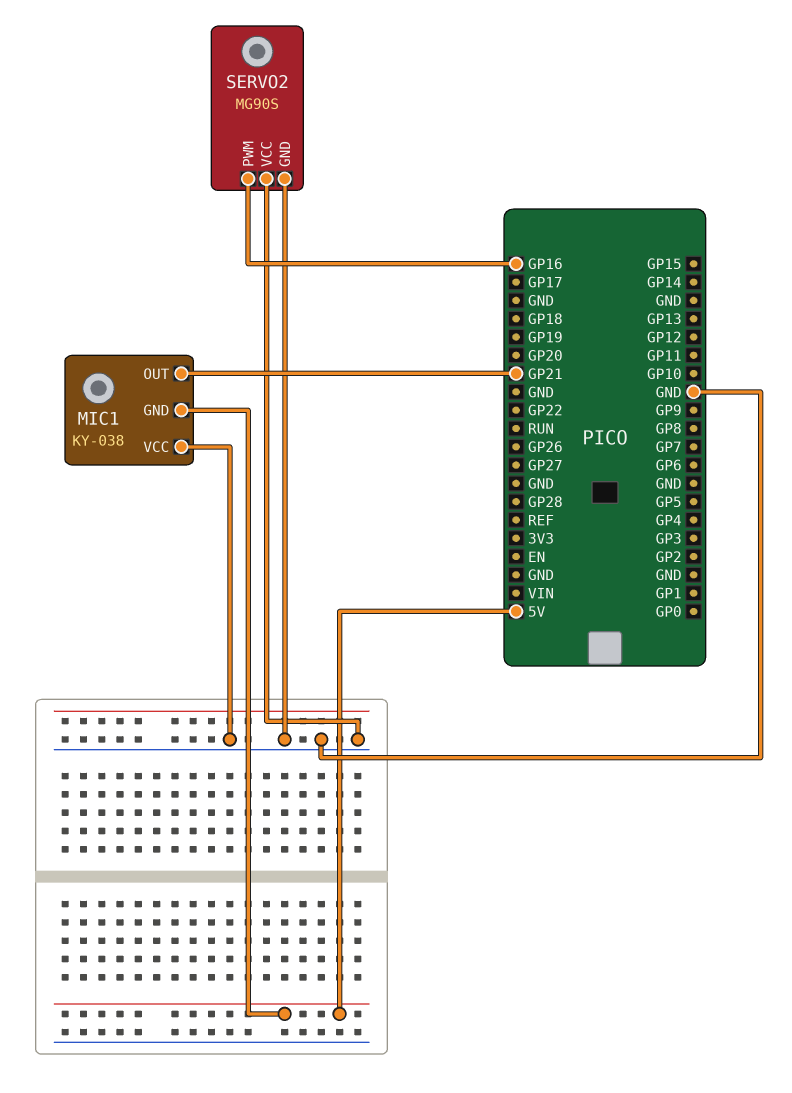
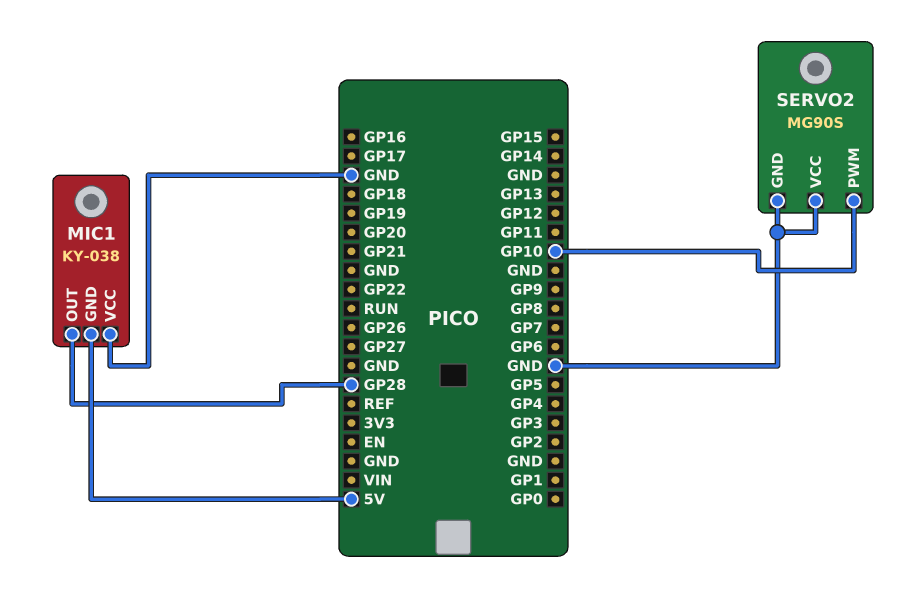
MIC1 pin OUT: GP21 -> GP28
SERVO2 pin PWM: GP16 -> GP10

